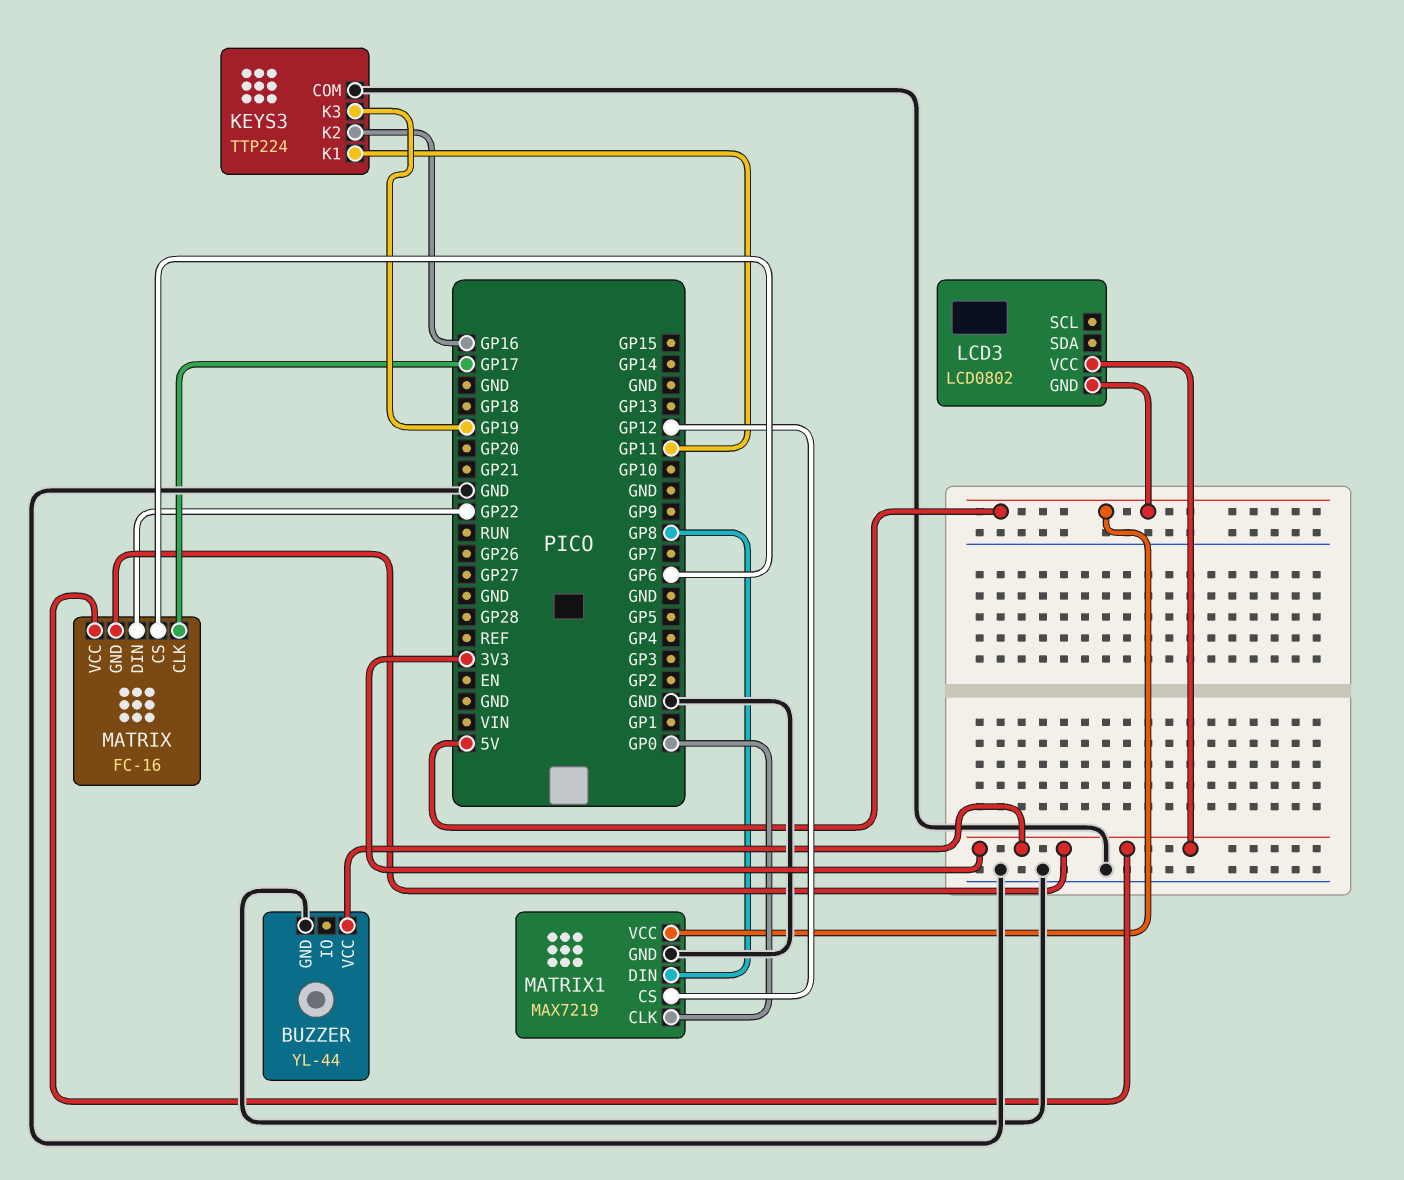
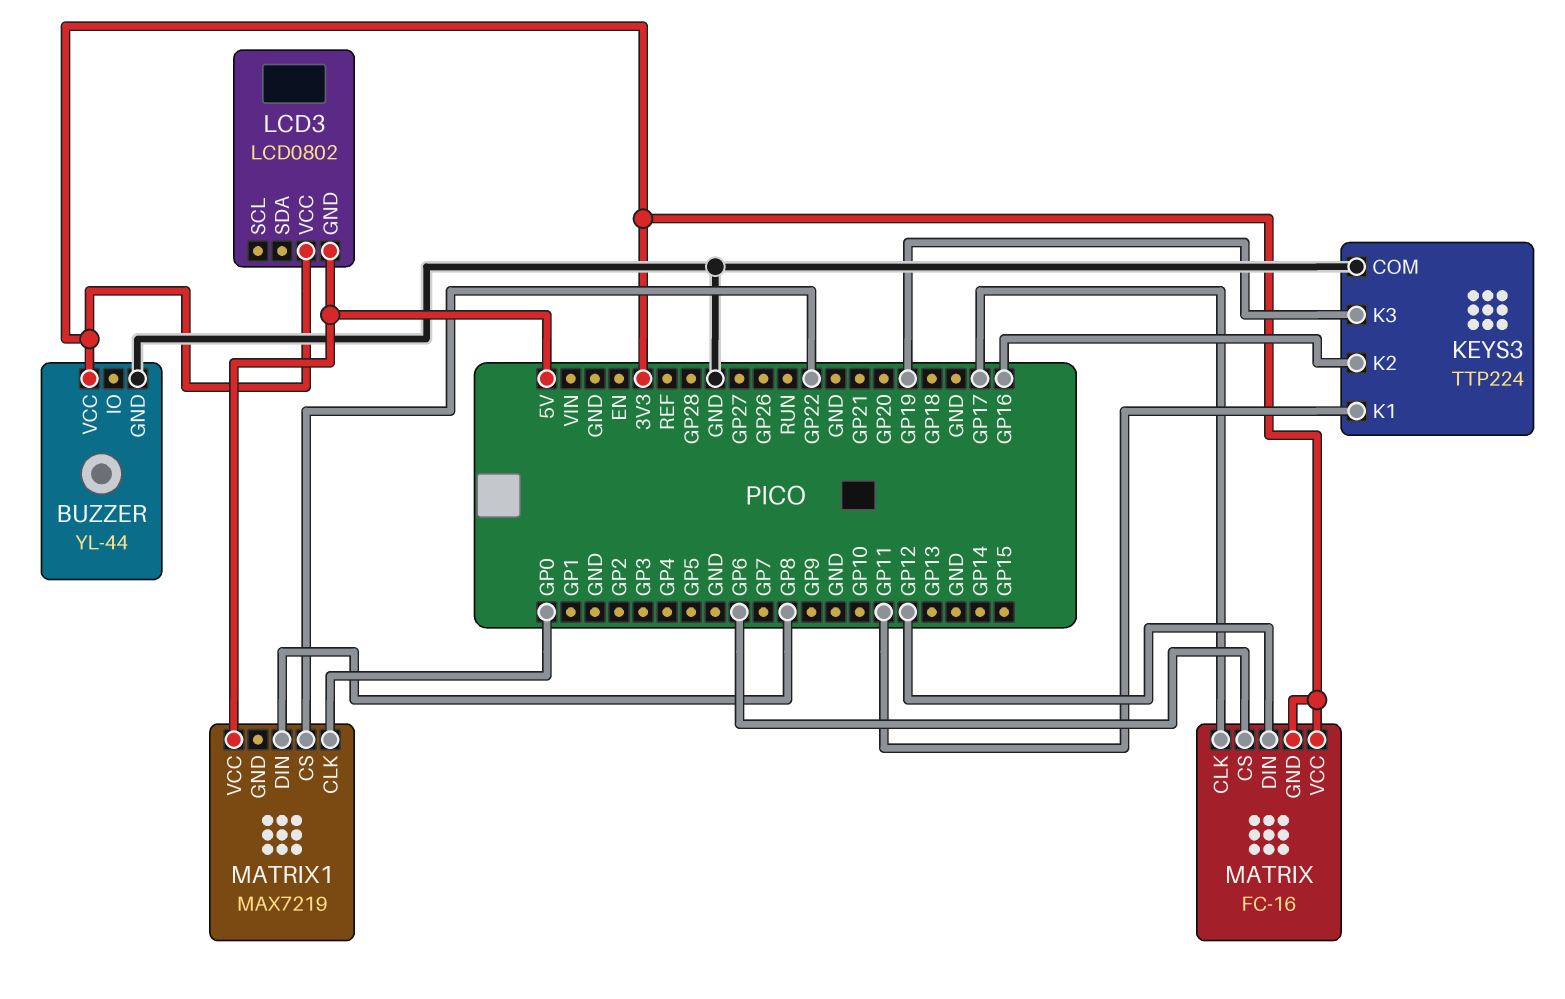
MATRIX pin DIN: GP22 -> GP12
MATRIX1 pin CS: GP12 -> GP22
MATRIX1 pin GND: GND -> none

